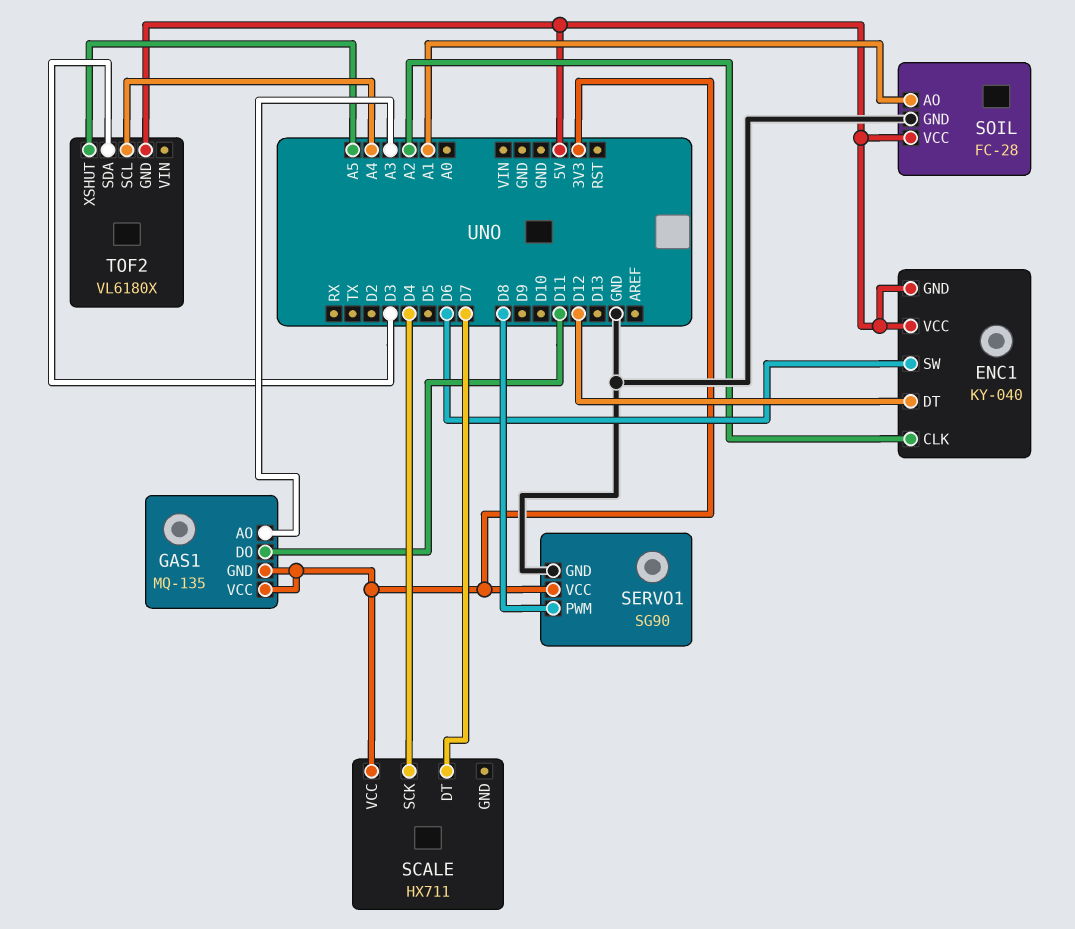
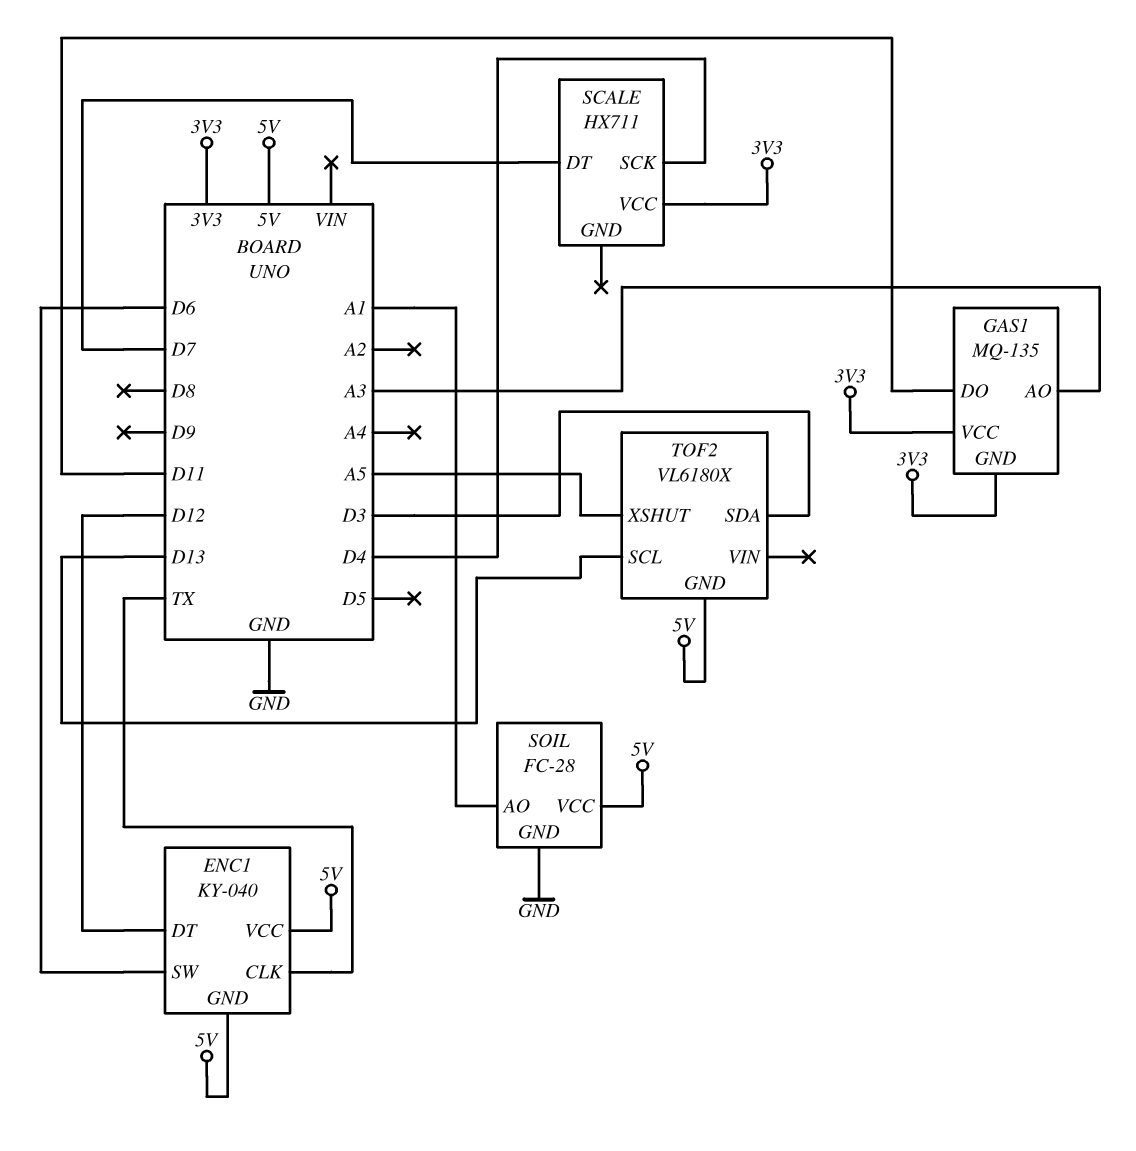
ENC1 pin CLK: A2 -> TX
SERVO1: SG90 -> none
SERVO1 pin GND: GND -> none
SERVO1 pin PWM: D8 -> none
SERVO1 pin VCC: 3V3 -> none
TOF2 pin SCL: A4 -> D13

